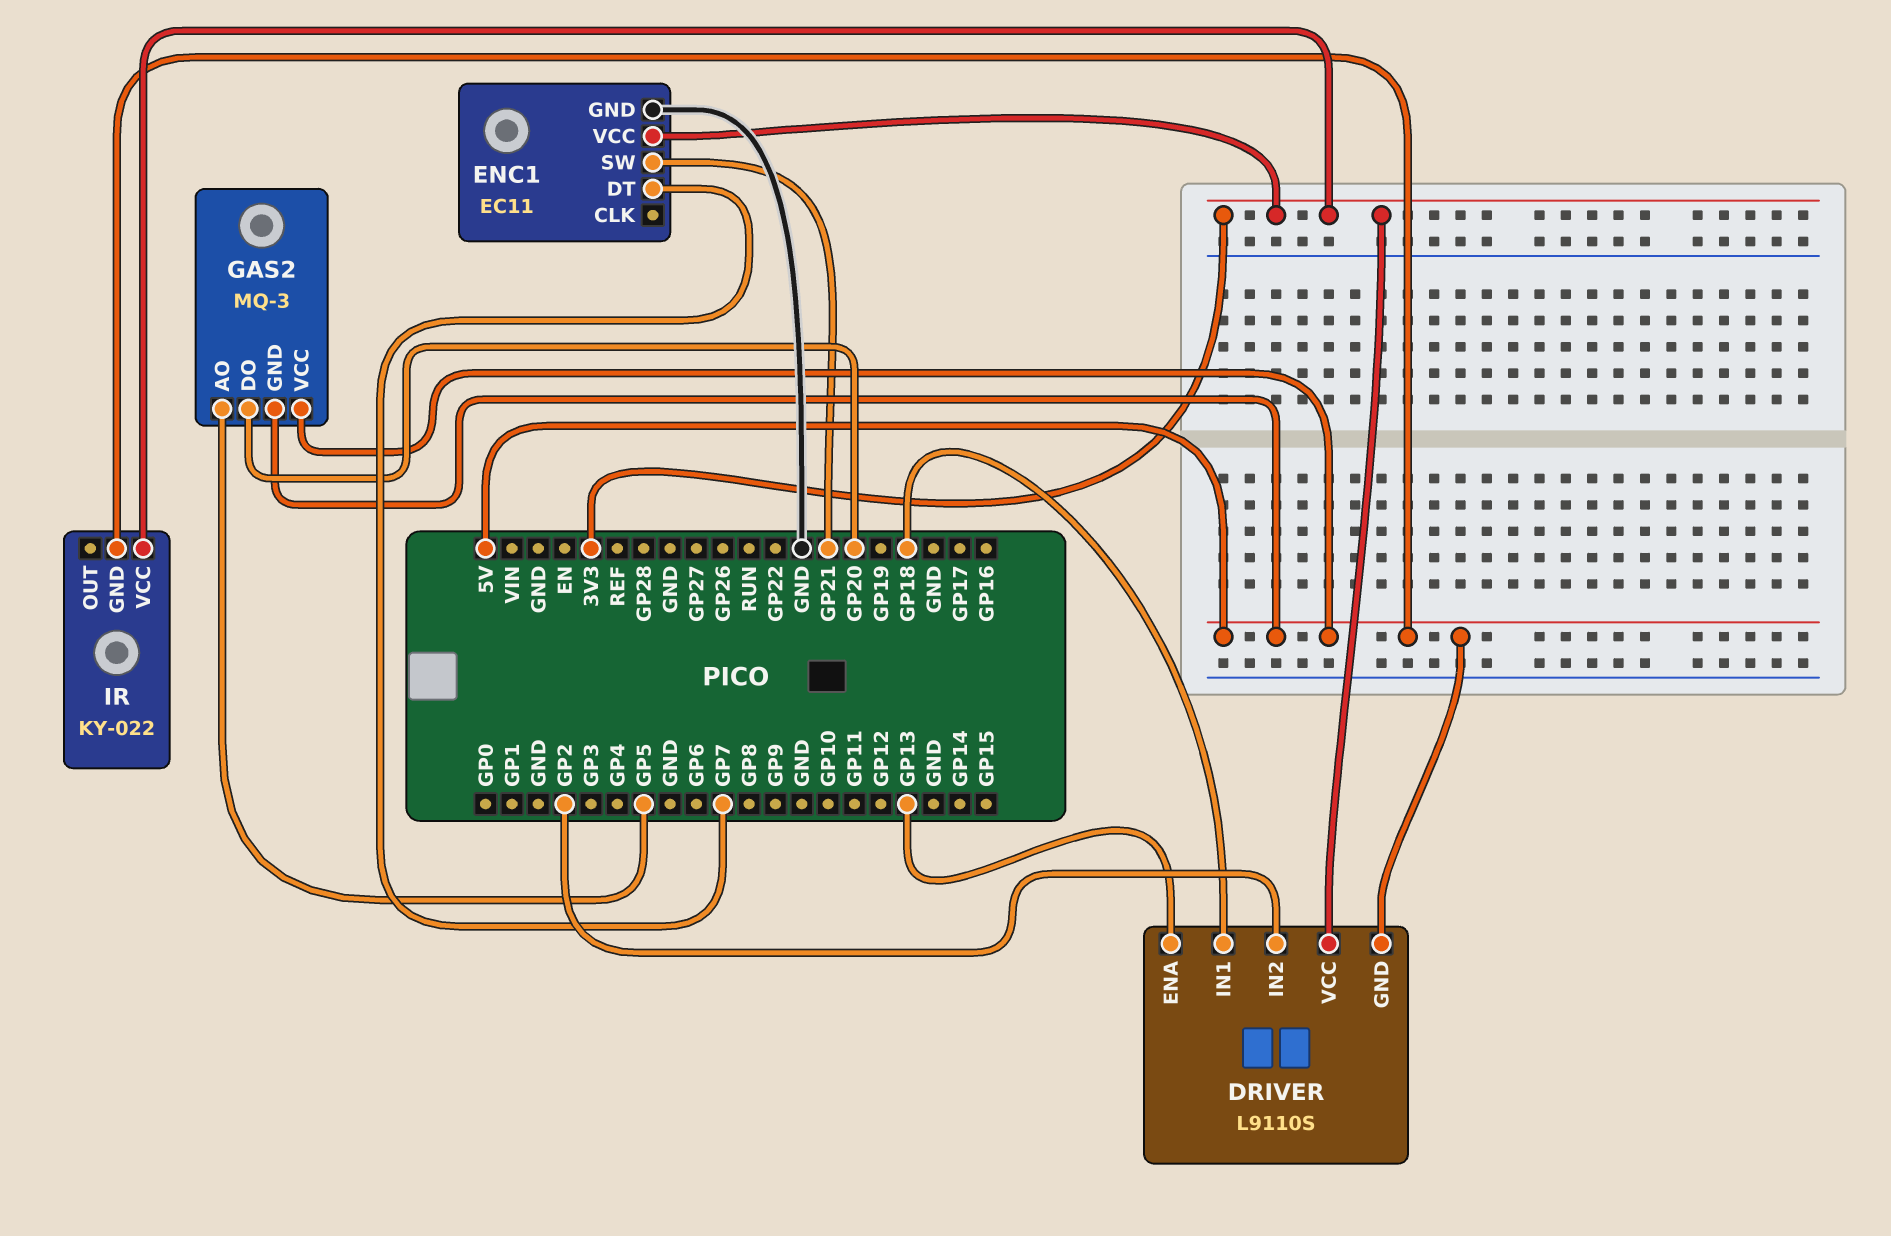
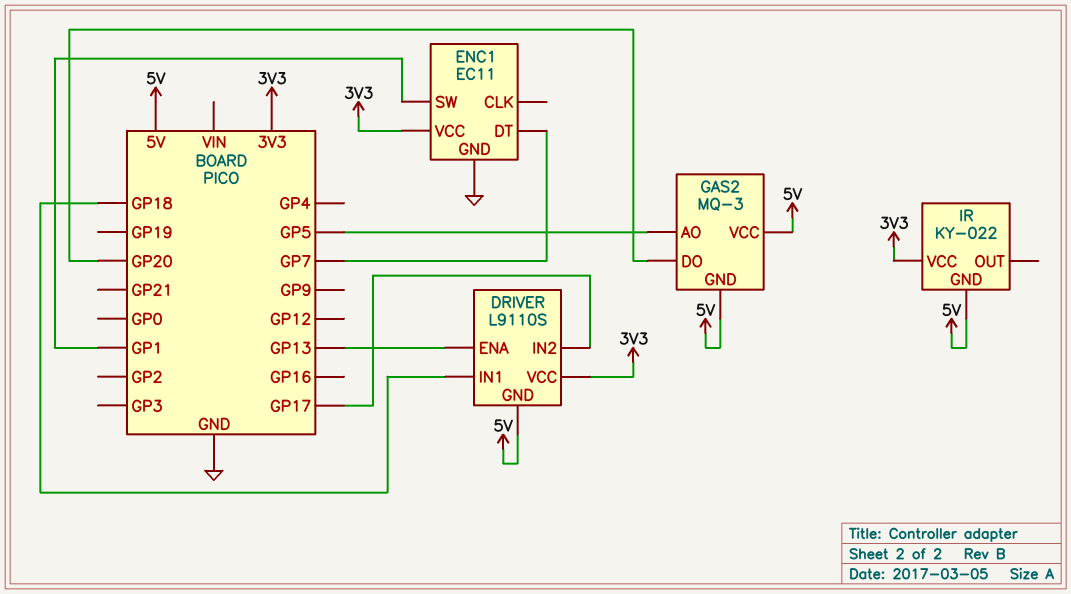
DRIVER pin IN2: GP2 -> GP17
ENC1 pin SW: GP21 -> GP1

